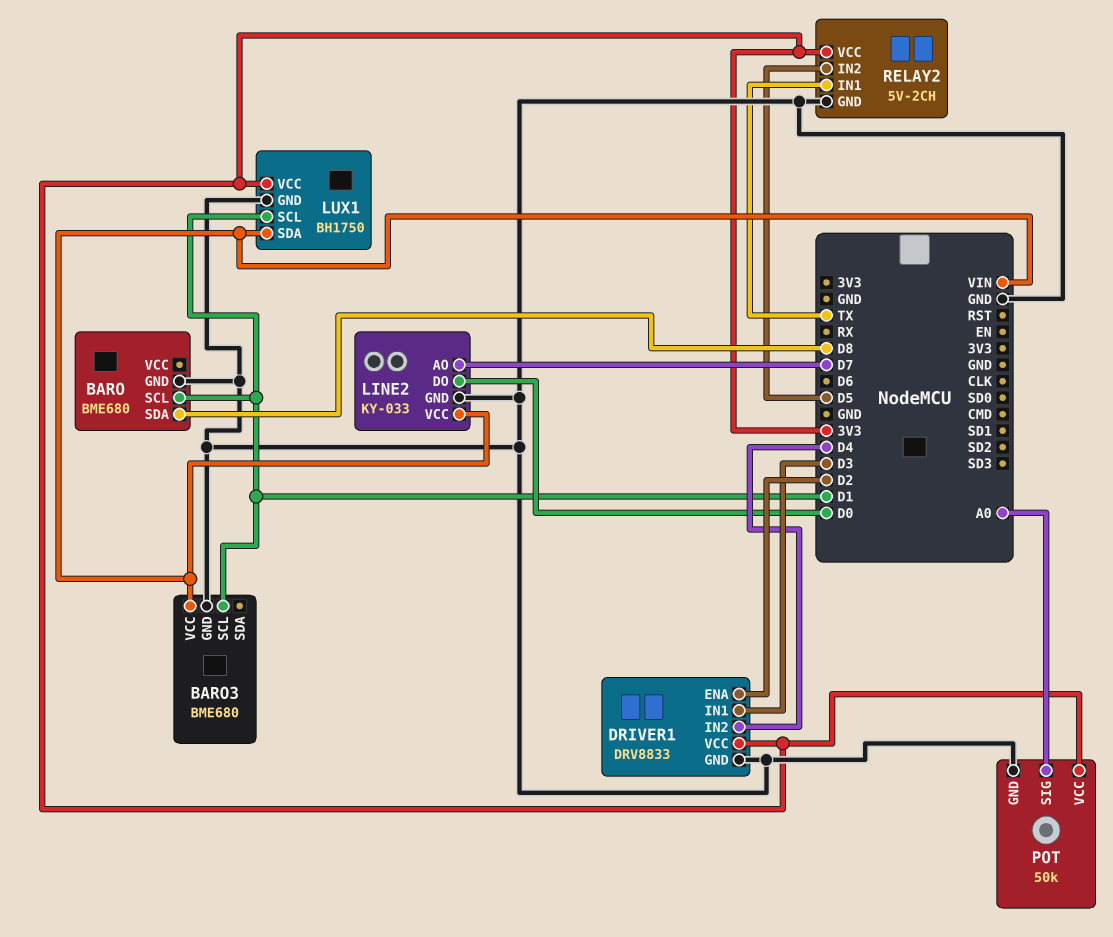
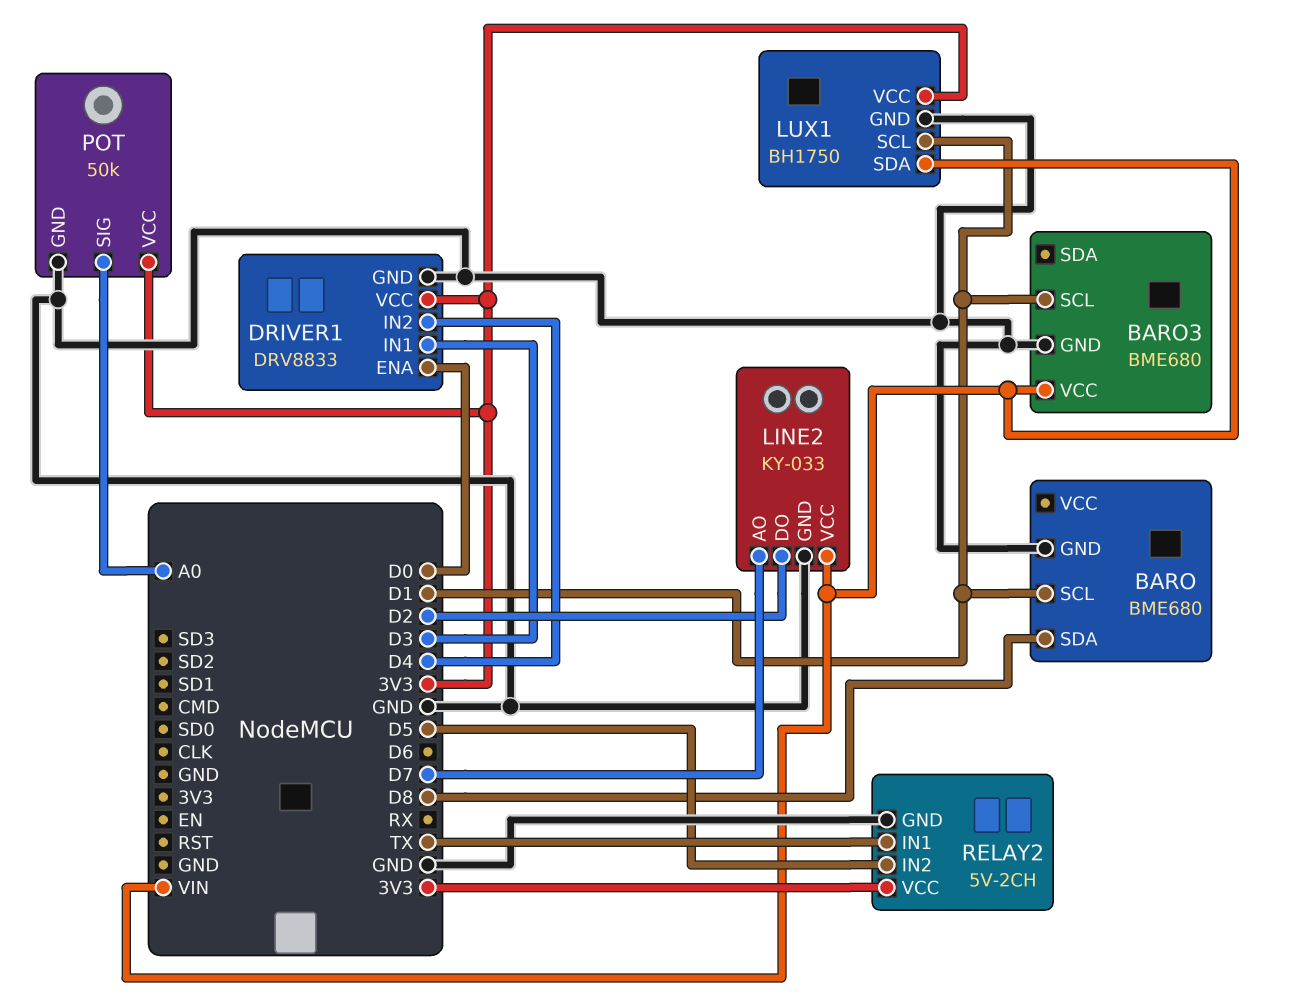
DRIVER1 pin ENA: D2 -> D0
LINE2 pin DO: D0 -> D2

